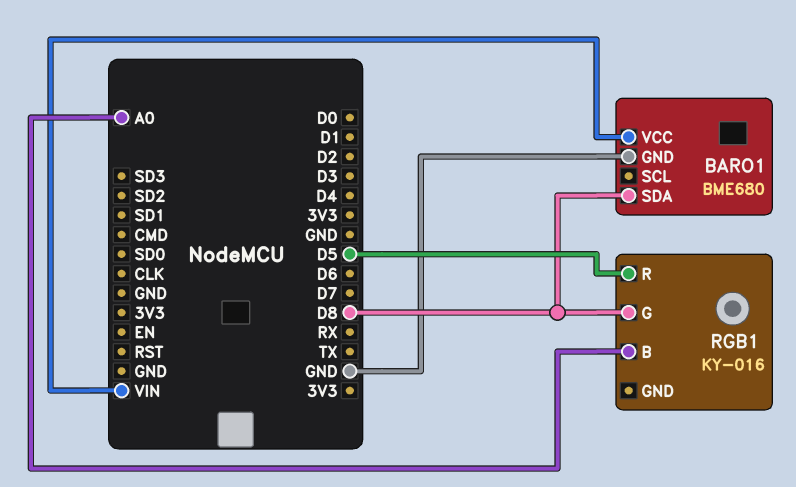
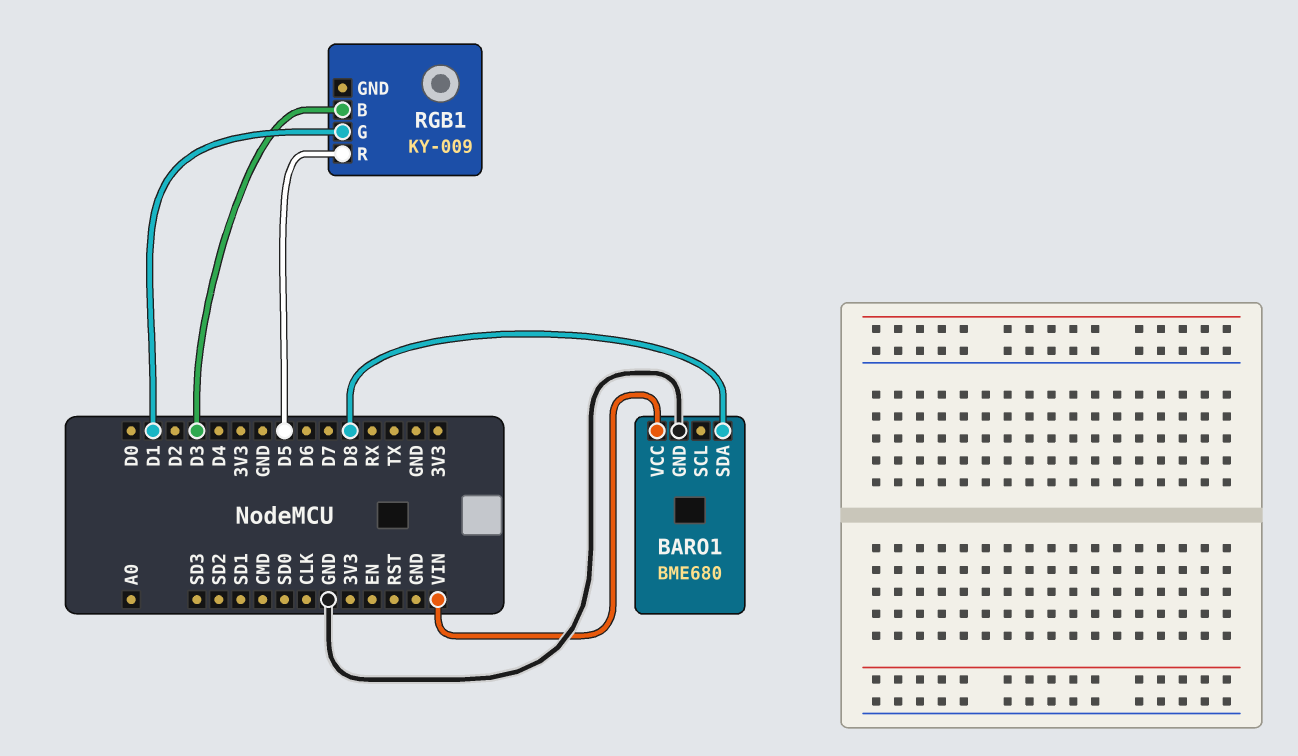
RGB1: KY-016 -> KY-009
RGB1 pin B: A0 -> D3
RGB1 pin G: D8 -> D1

